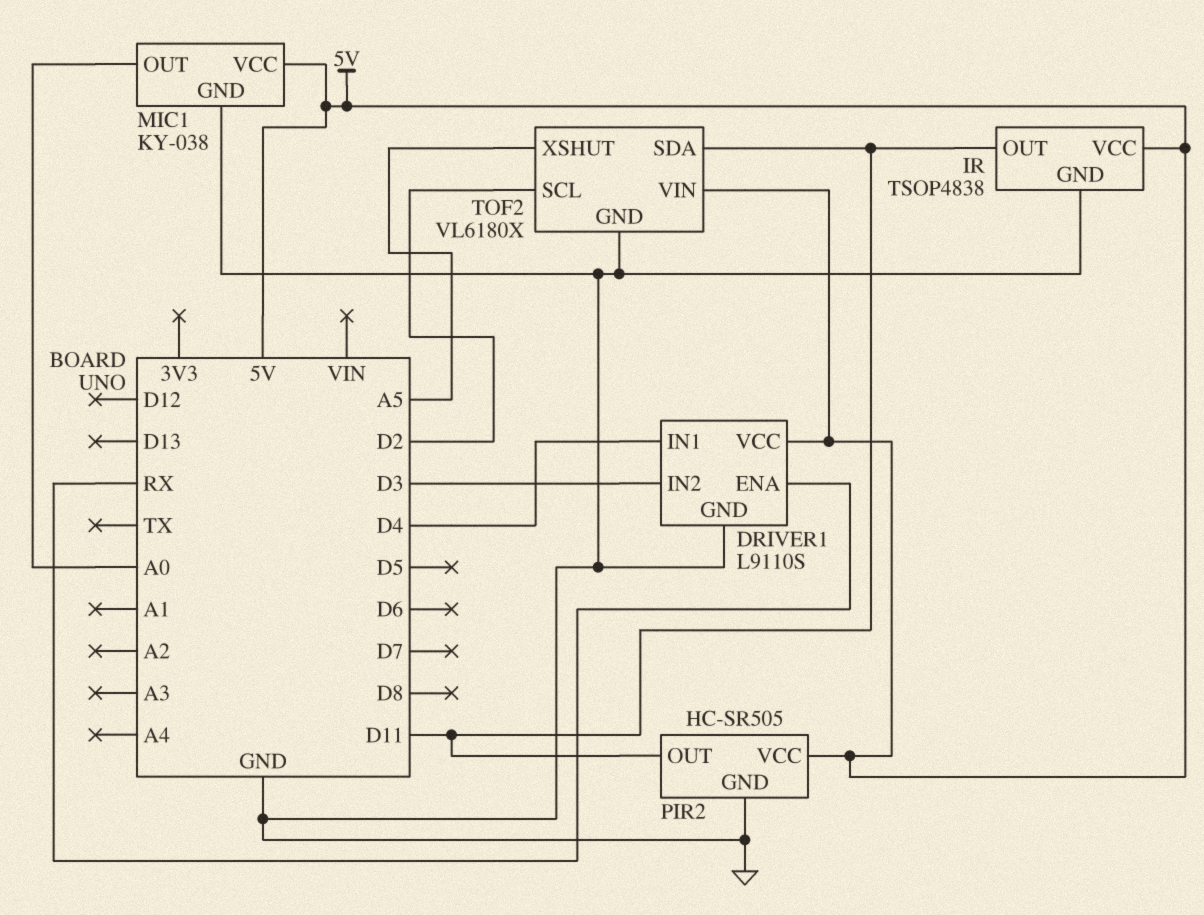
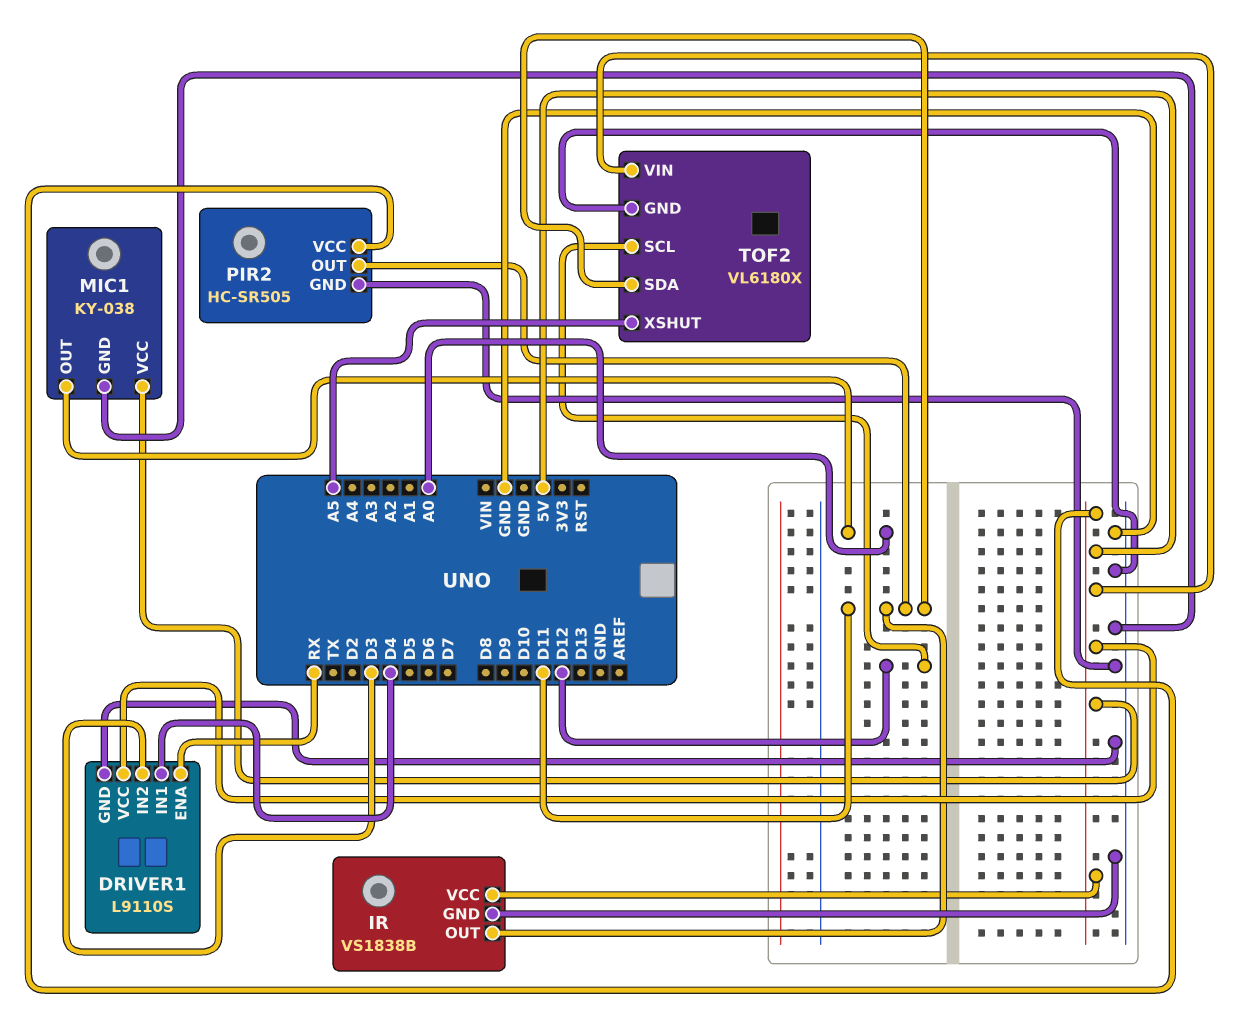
IR: TSOP4838 -> VS1838B
TOF2 pin SCL: D2 -> D12

